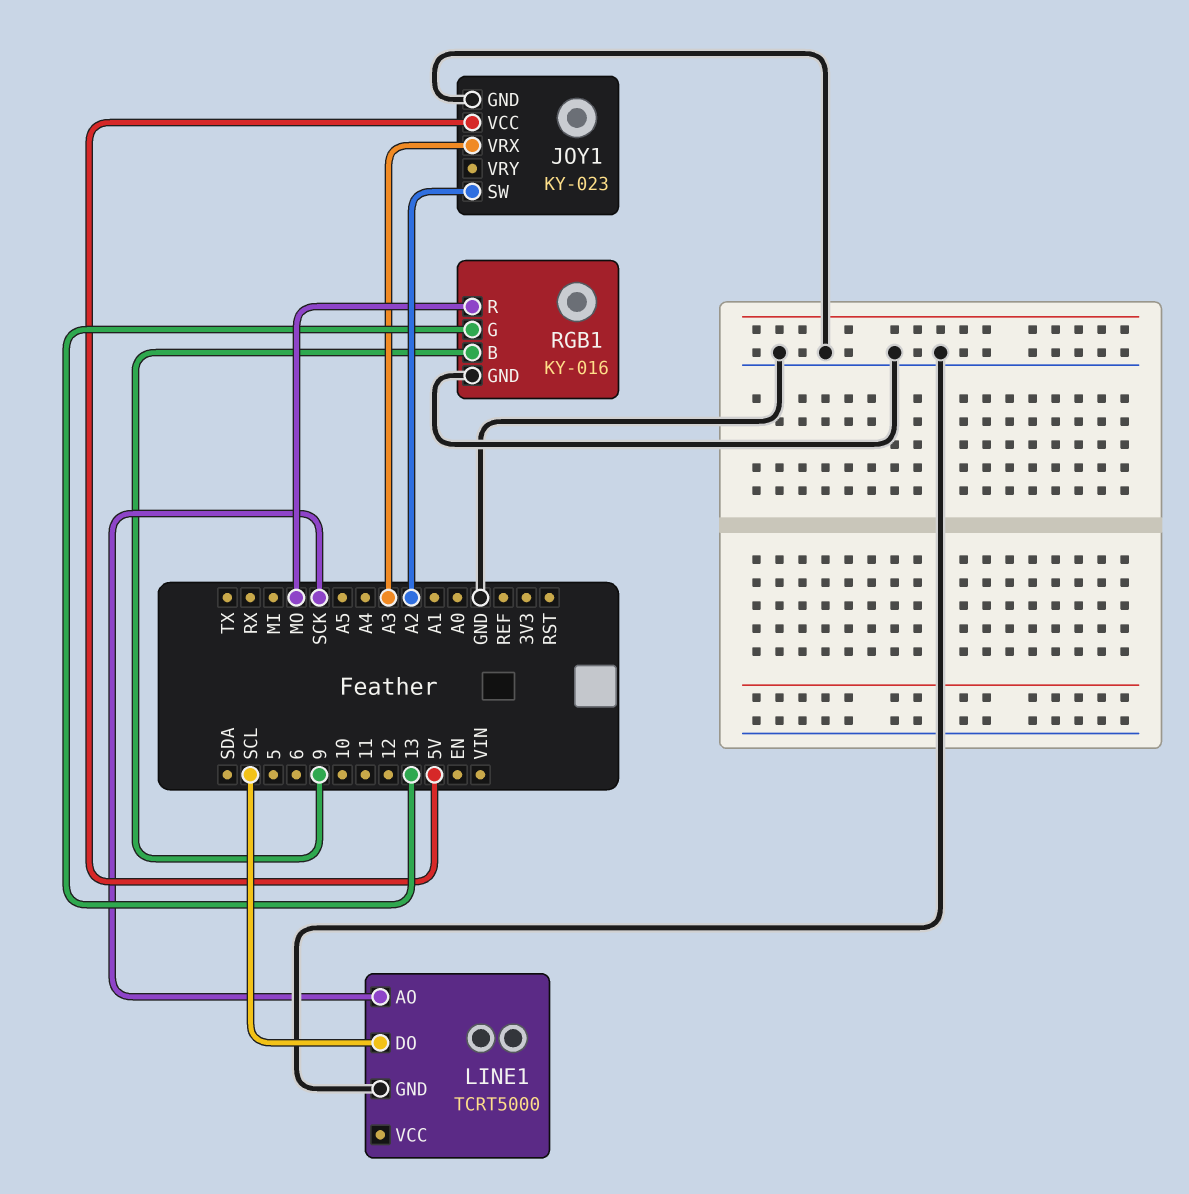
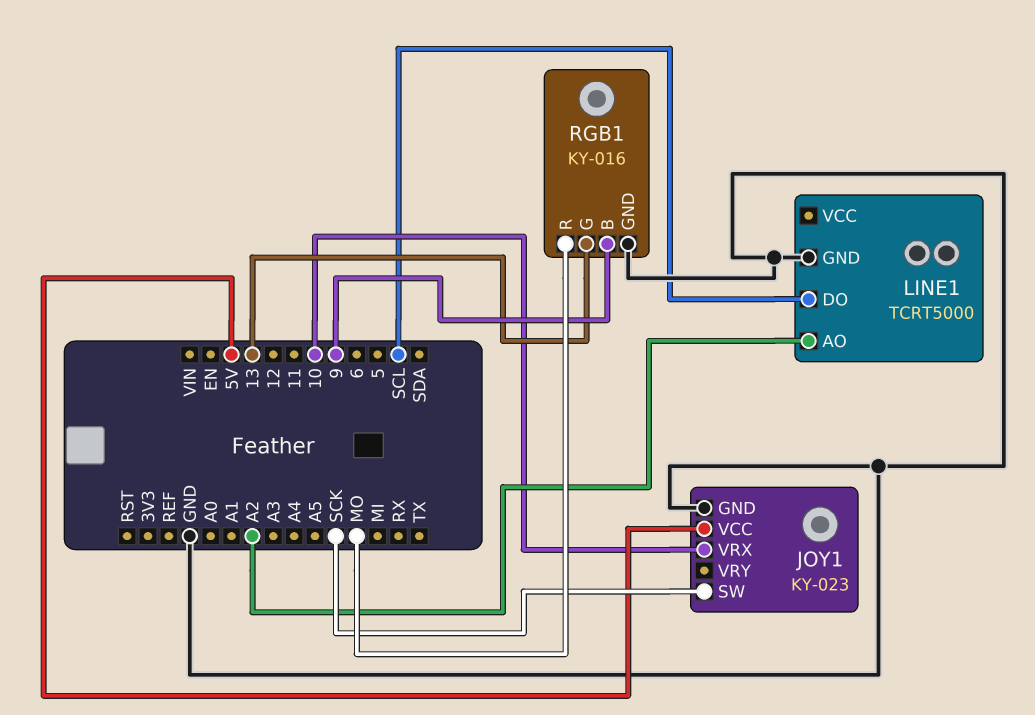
JOY1 pin SW: A2 -> SCK
JOY1 pin VRX: A3 -> 10
LINE1 pin AO: SCK -> A2

